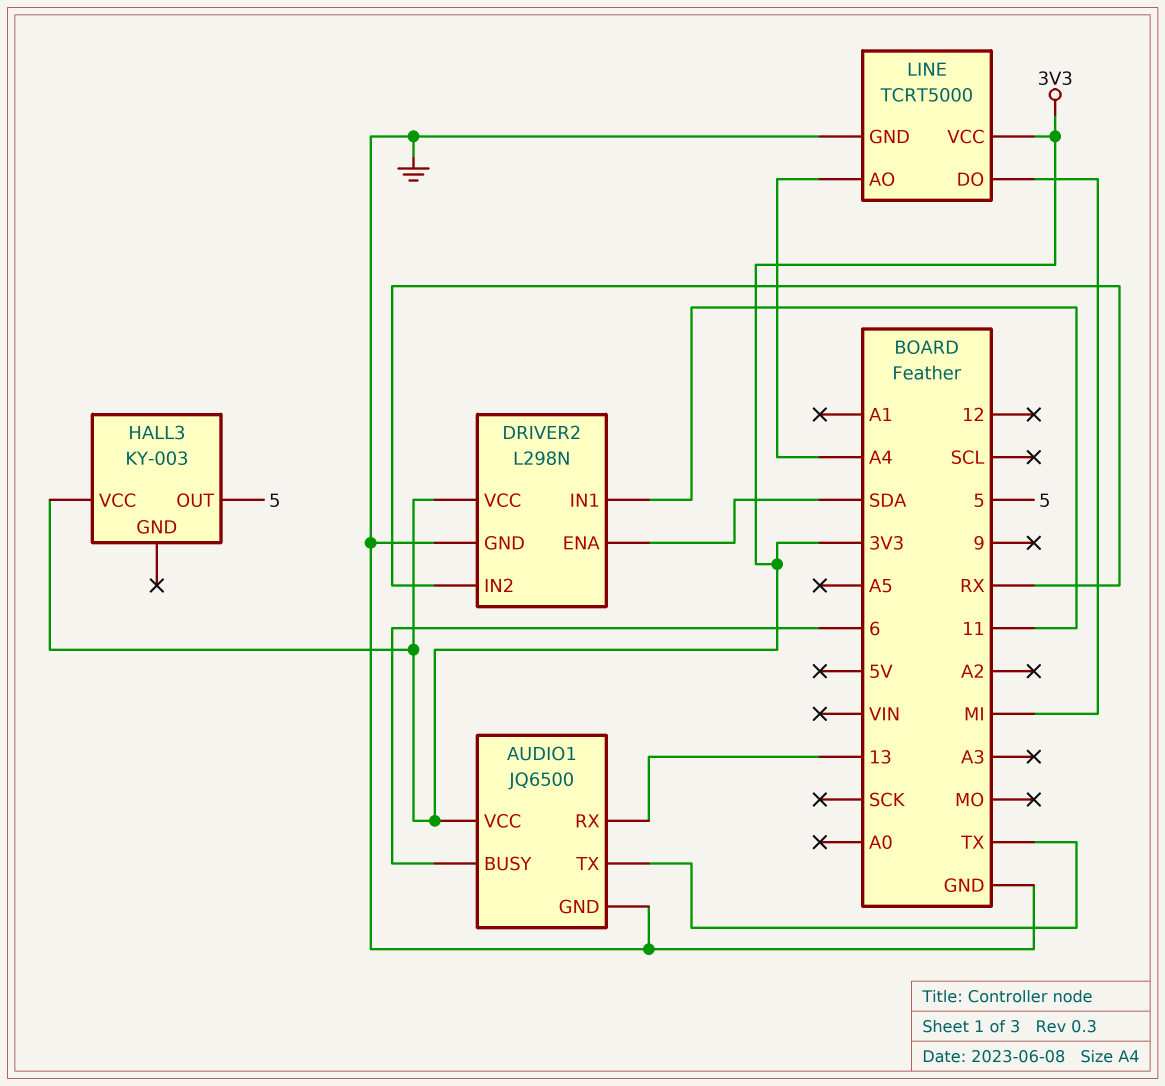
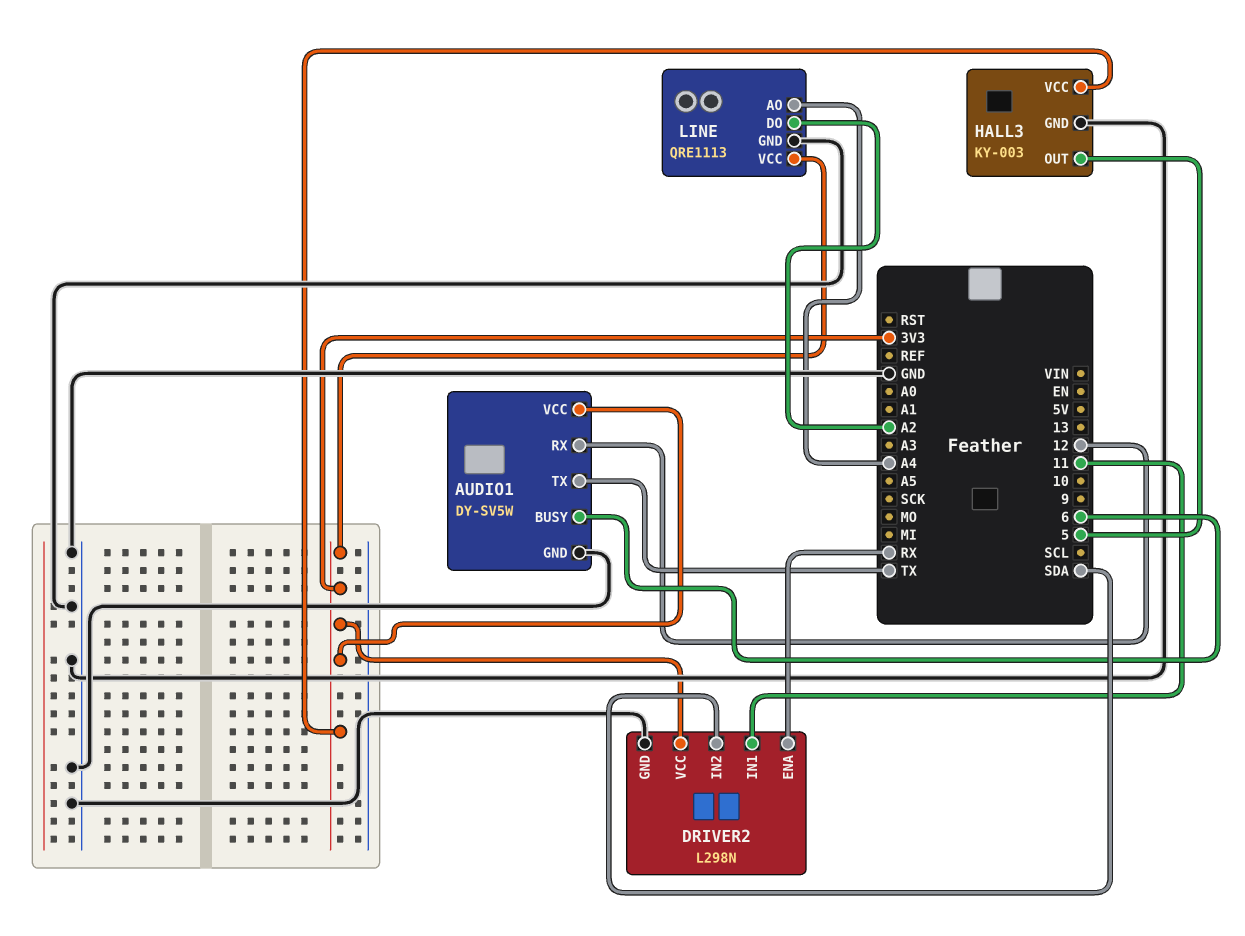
AUDIO1: JQ6500 -> DY-SV5W
AUDIO1 pin RX: 13 -> 12
DRIVER2 pin ENA: SDA -> RX
DRIVER2 pin IN2: RX -> SDA
HALL3 pin GND: none -> GND
LINE: TCRT5000 -> QRE1113
LINE pin DO: MI -> A2

